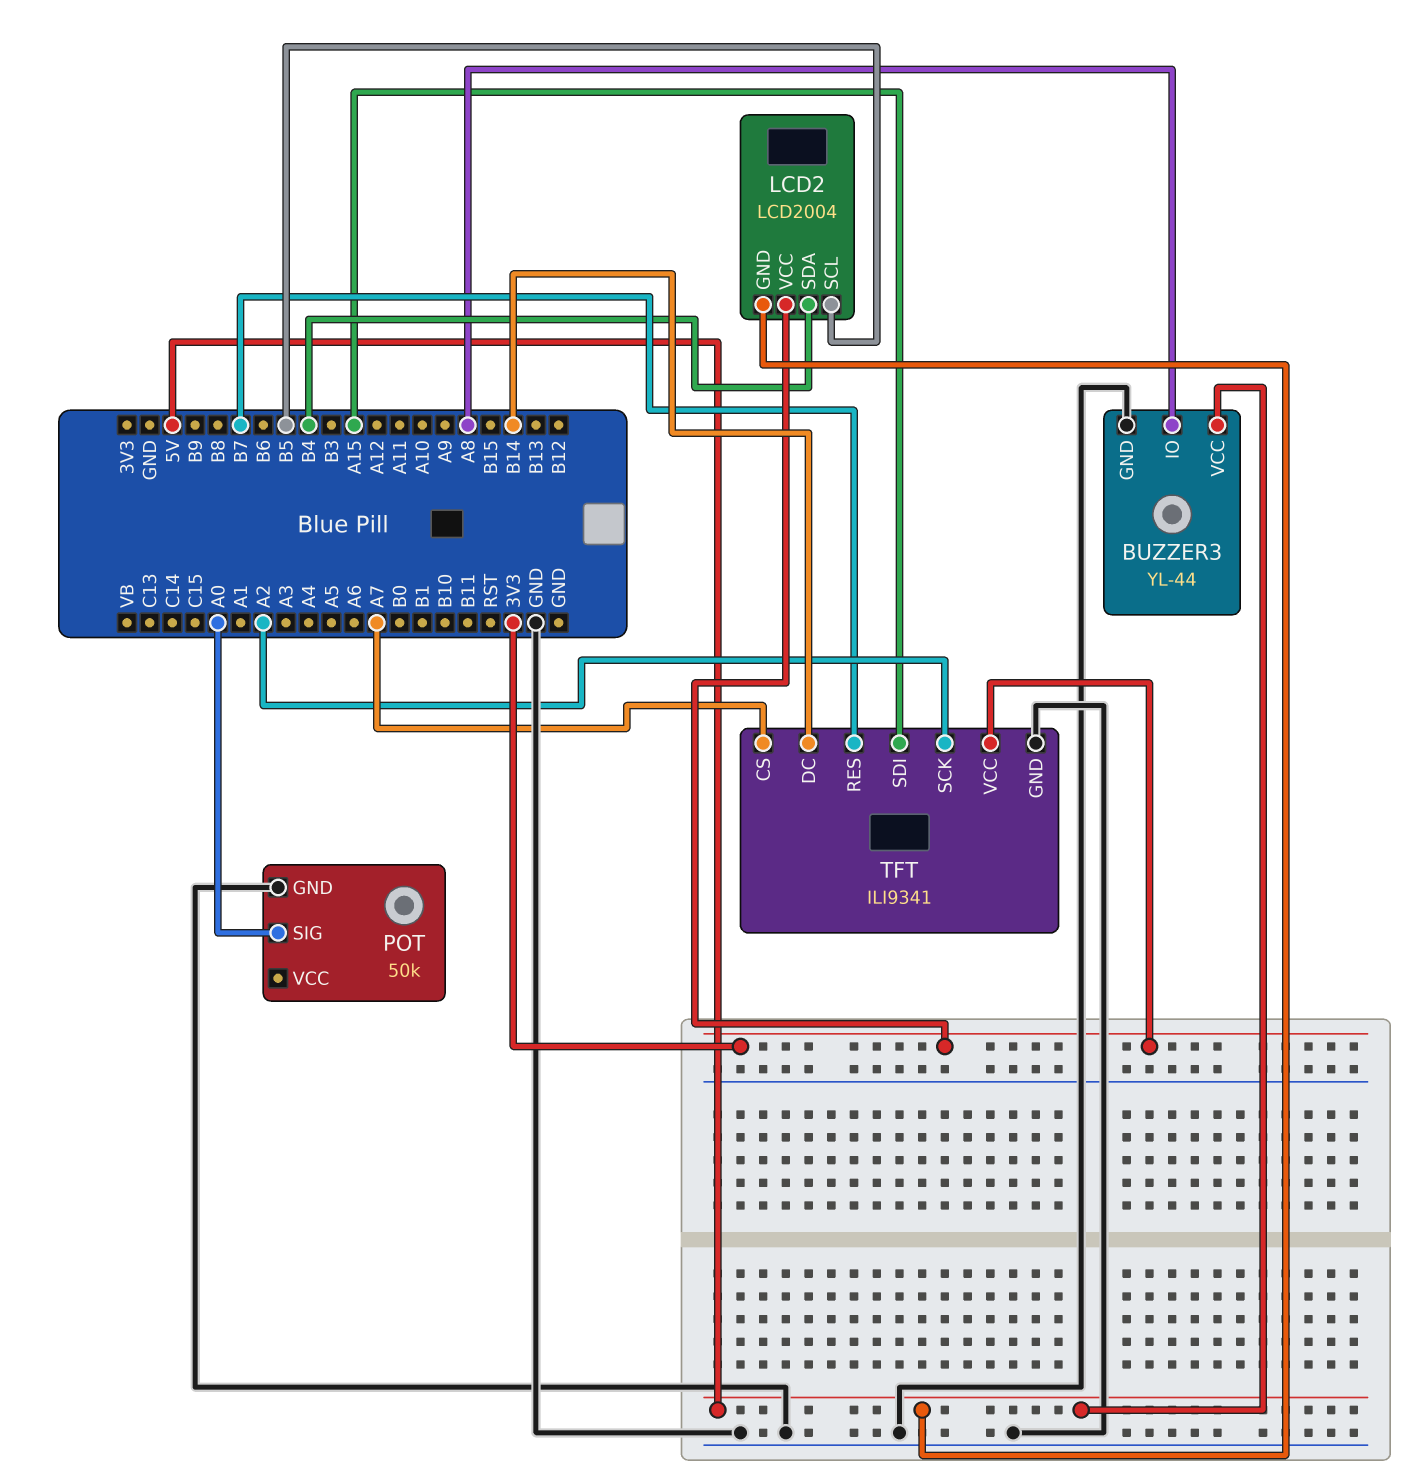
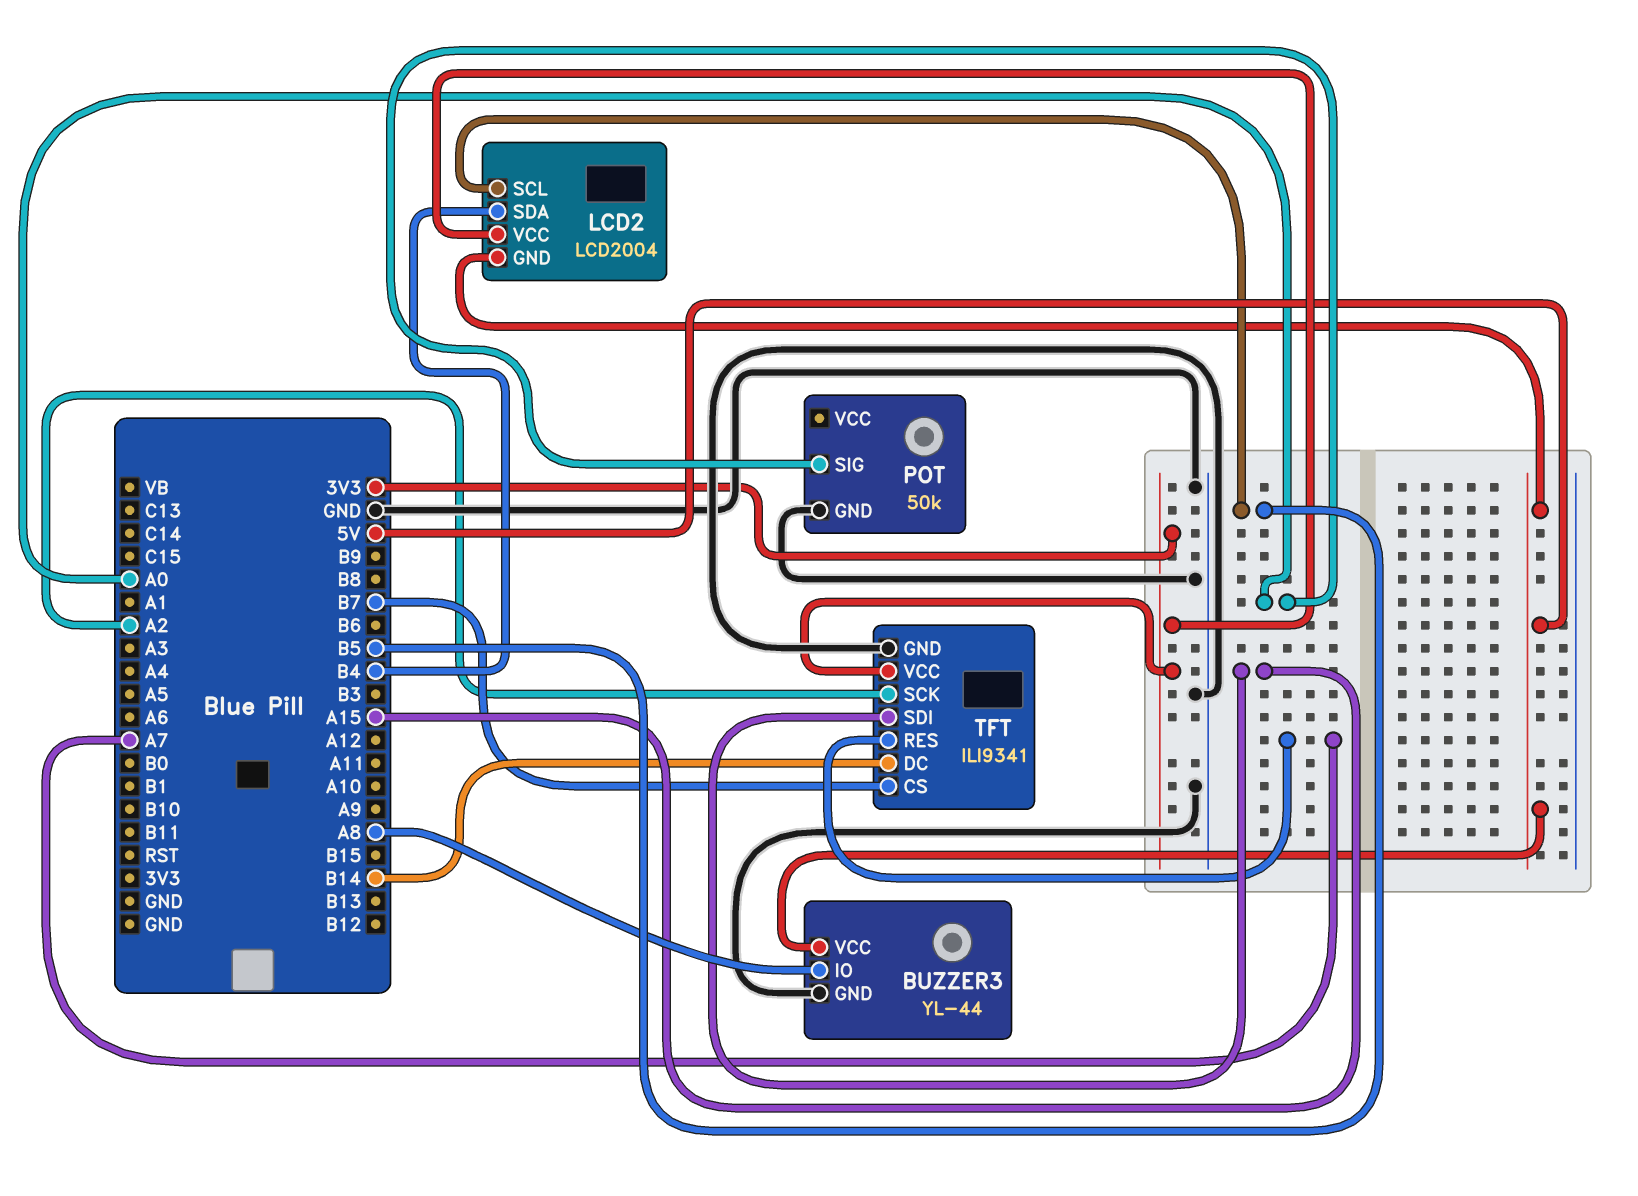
TFT pin CS: A7 -> B7
TFT pin RES: B7 -> A7

